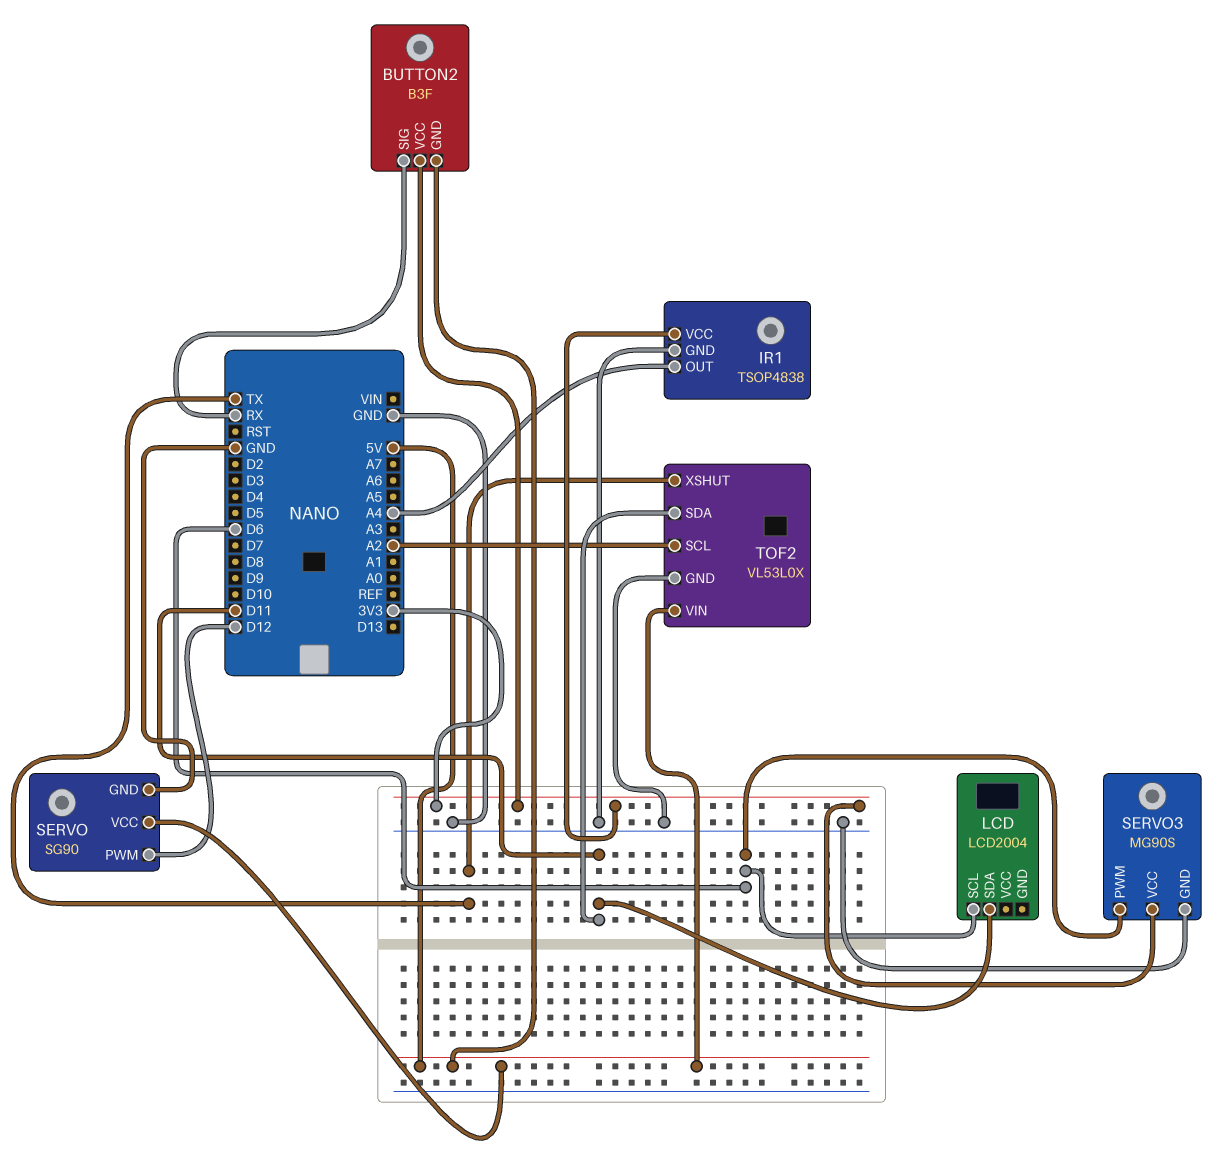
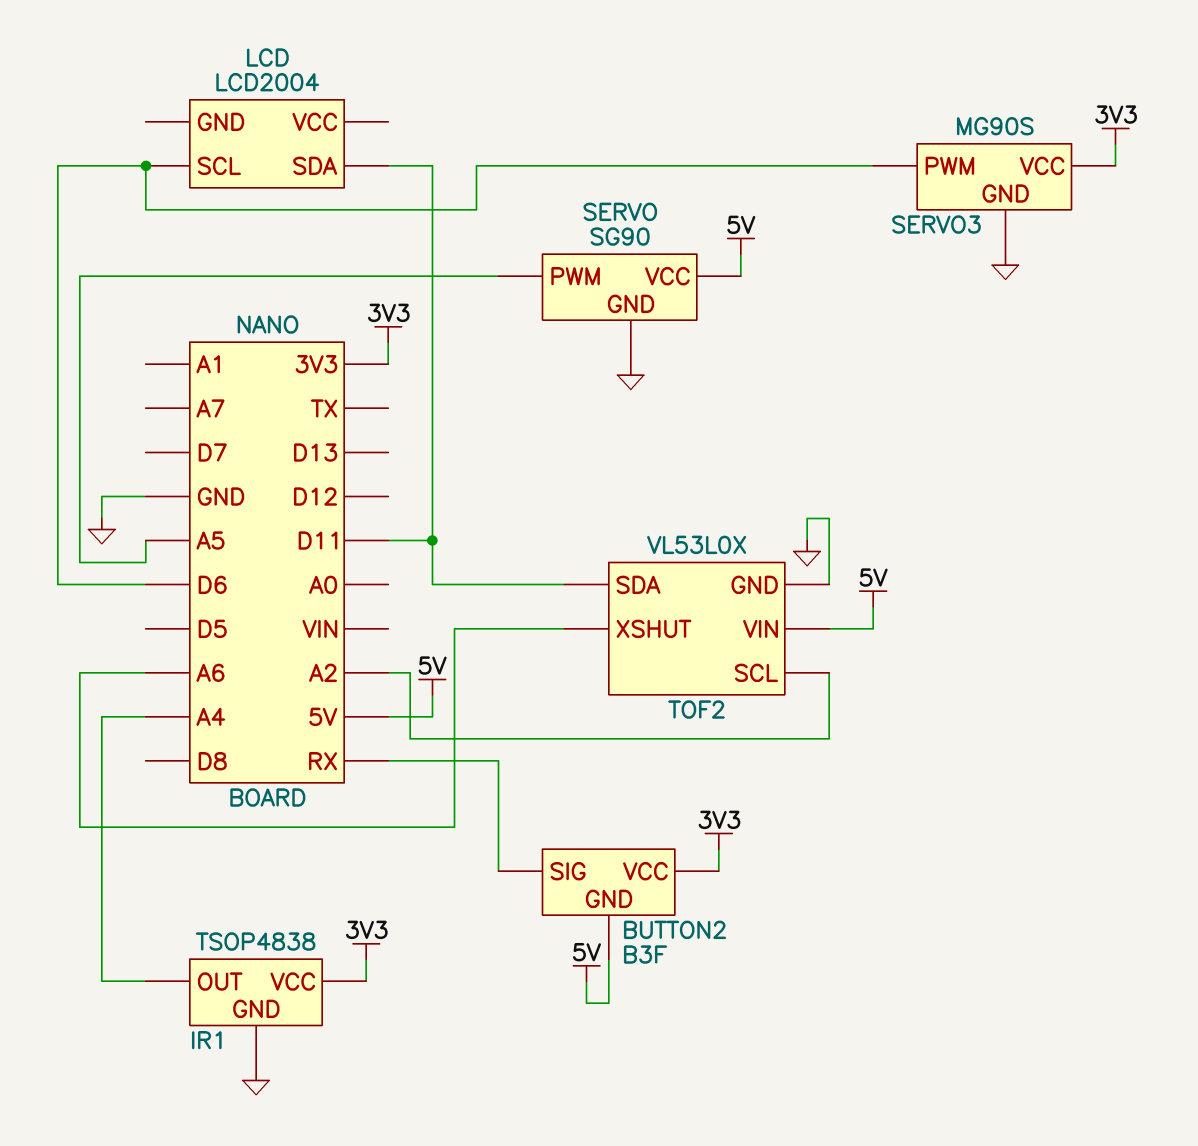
SERVO pin PWM: D12 -> A5
TOF2 pin XSHUT: TX -> A6

